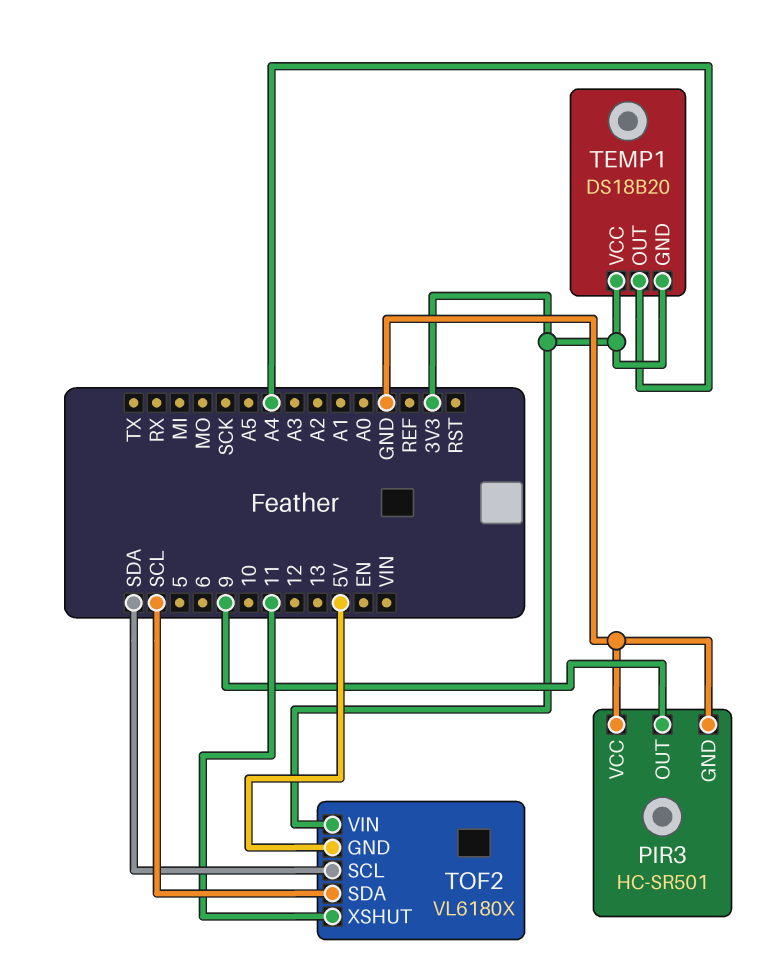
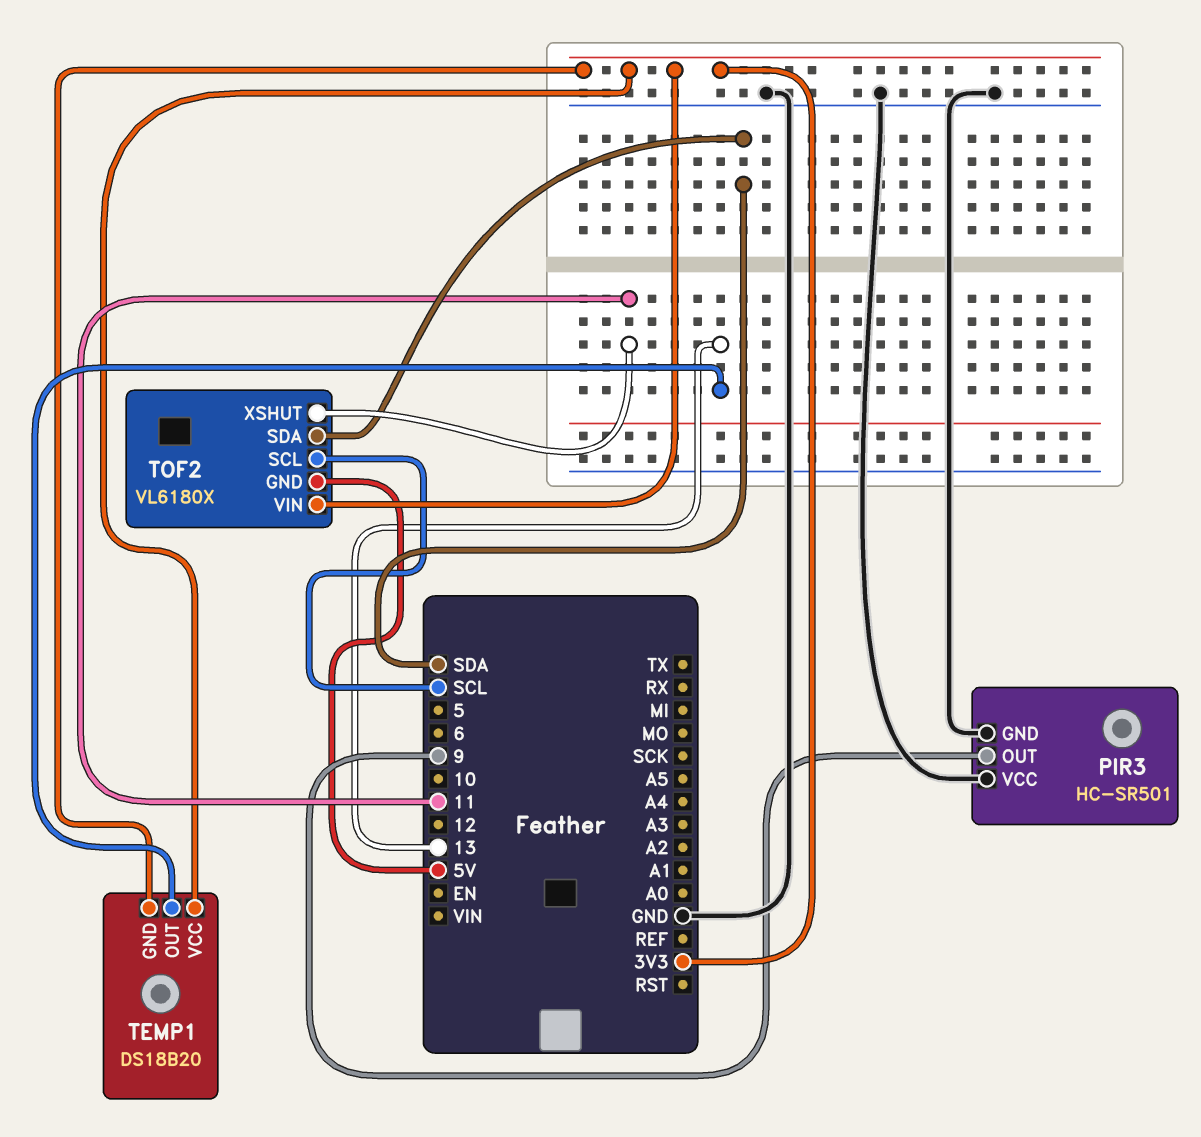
TEMP1 pin OUT: A4 -> 13
TOF2 pin SCL: SDA -> SCL
TOF2 pin SDA: SCL -> SDA

